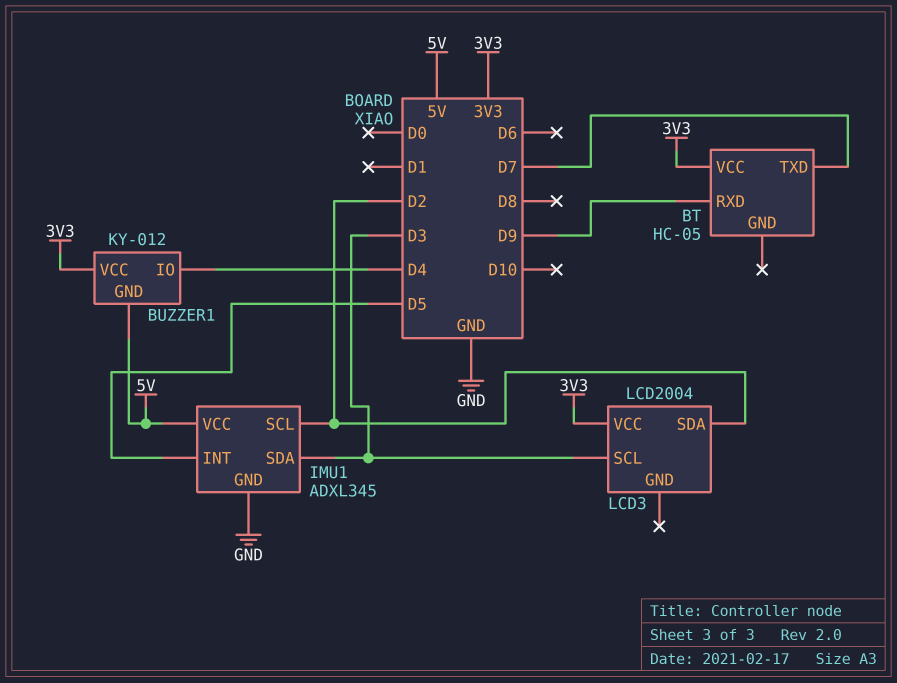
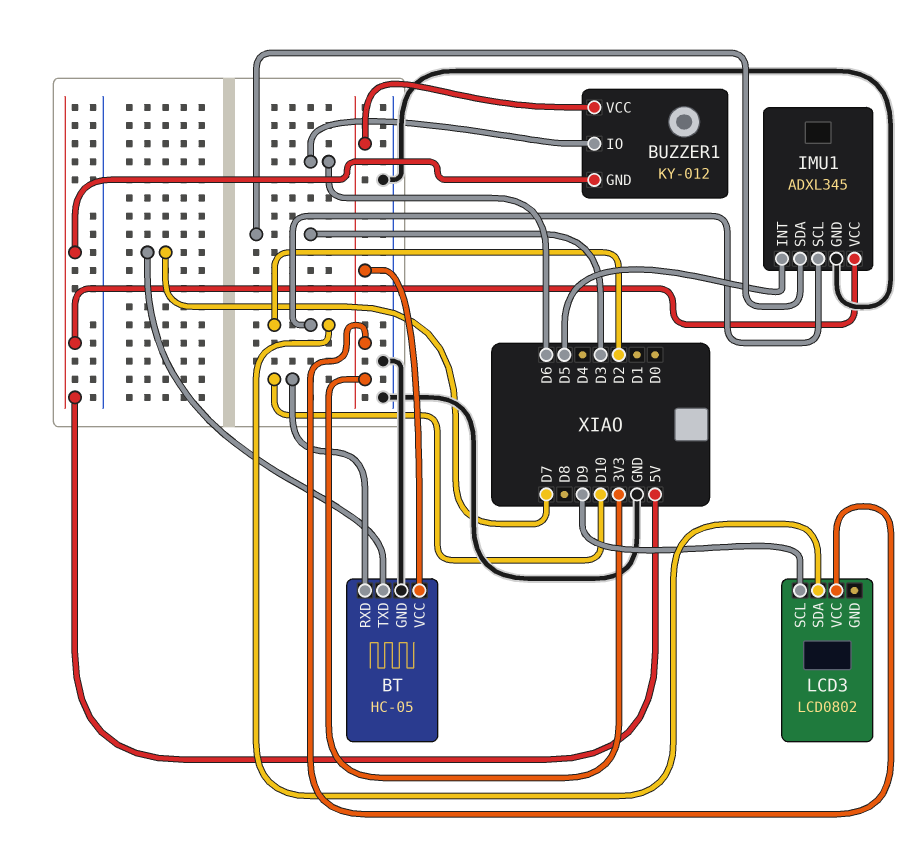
BT pin GND: none -> GND
BT pin RXD: D9 -> D10
BUZZER1 pin IO: D4 -> D6
LCD3: LCD2004 -> LCD0802
LCD3 pin SCL: D3 -> D9

